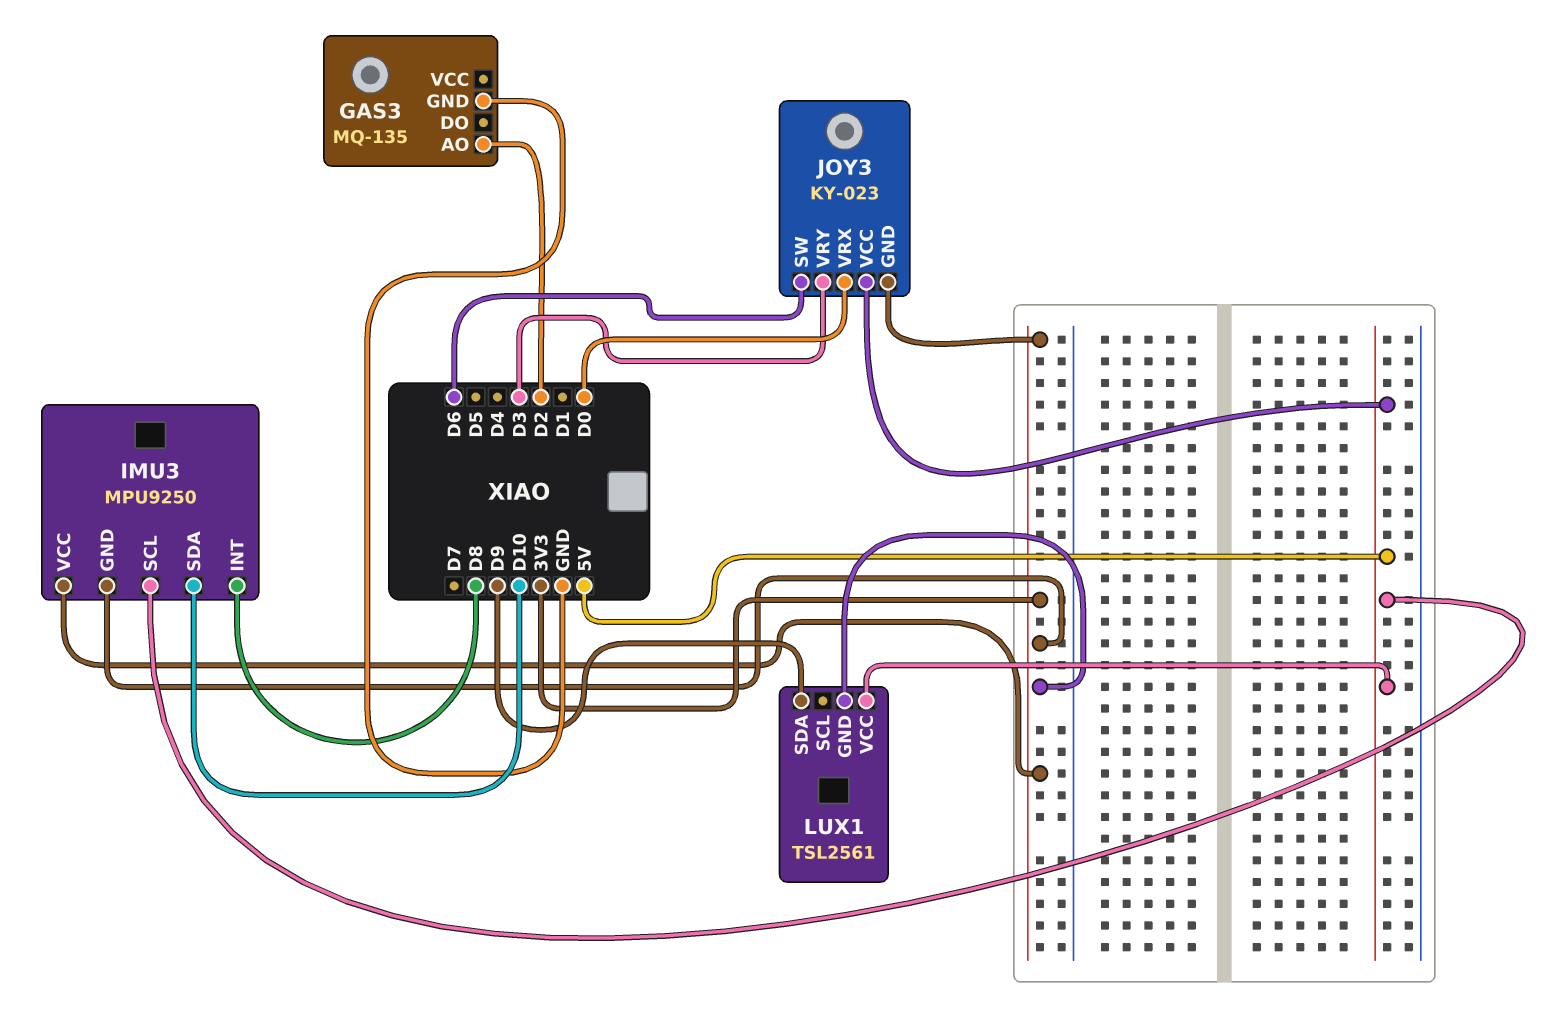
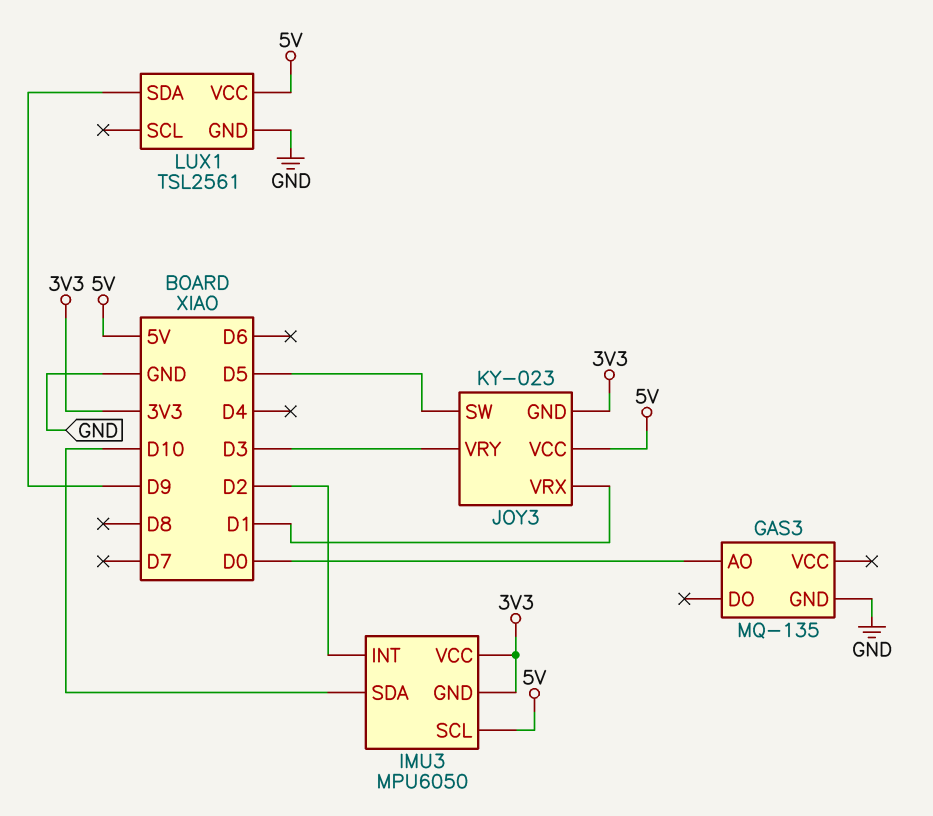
GAS3 pin AO: D2 -> D0
IMU3: MPU9250 -> MPU6050
IMU3 pin INT: D8 -> D2
JOY3 pin SW: D6 -> D5
JOY3 pin VRX: D0 -> D1
LUX1 pin GND: 3V3 -> GND

